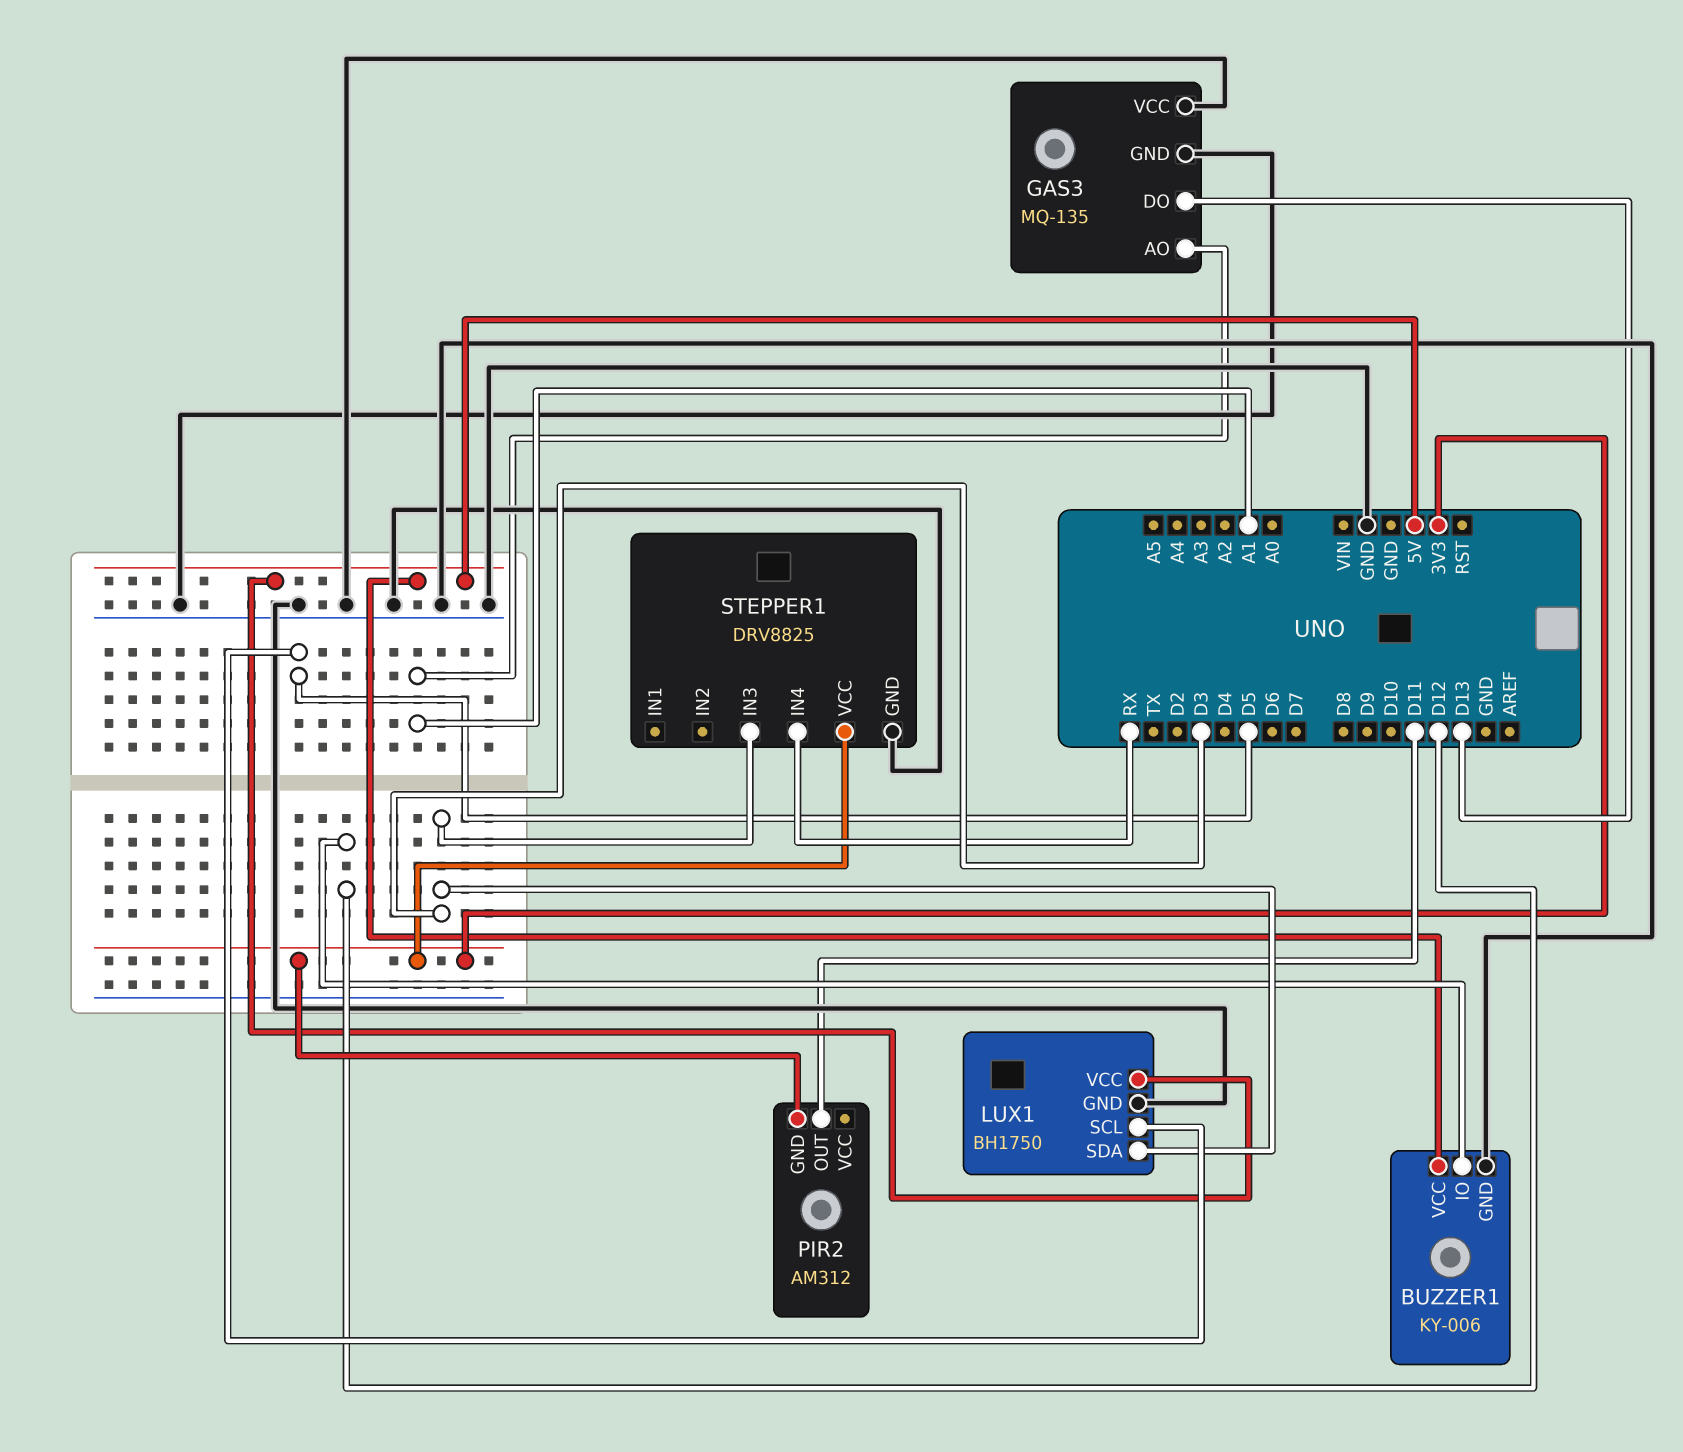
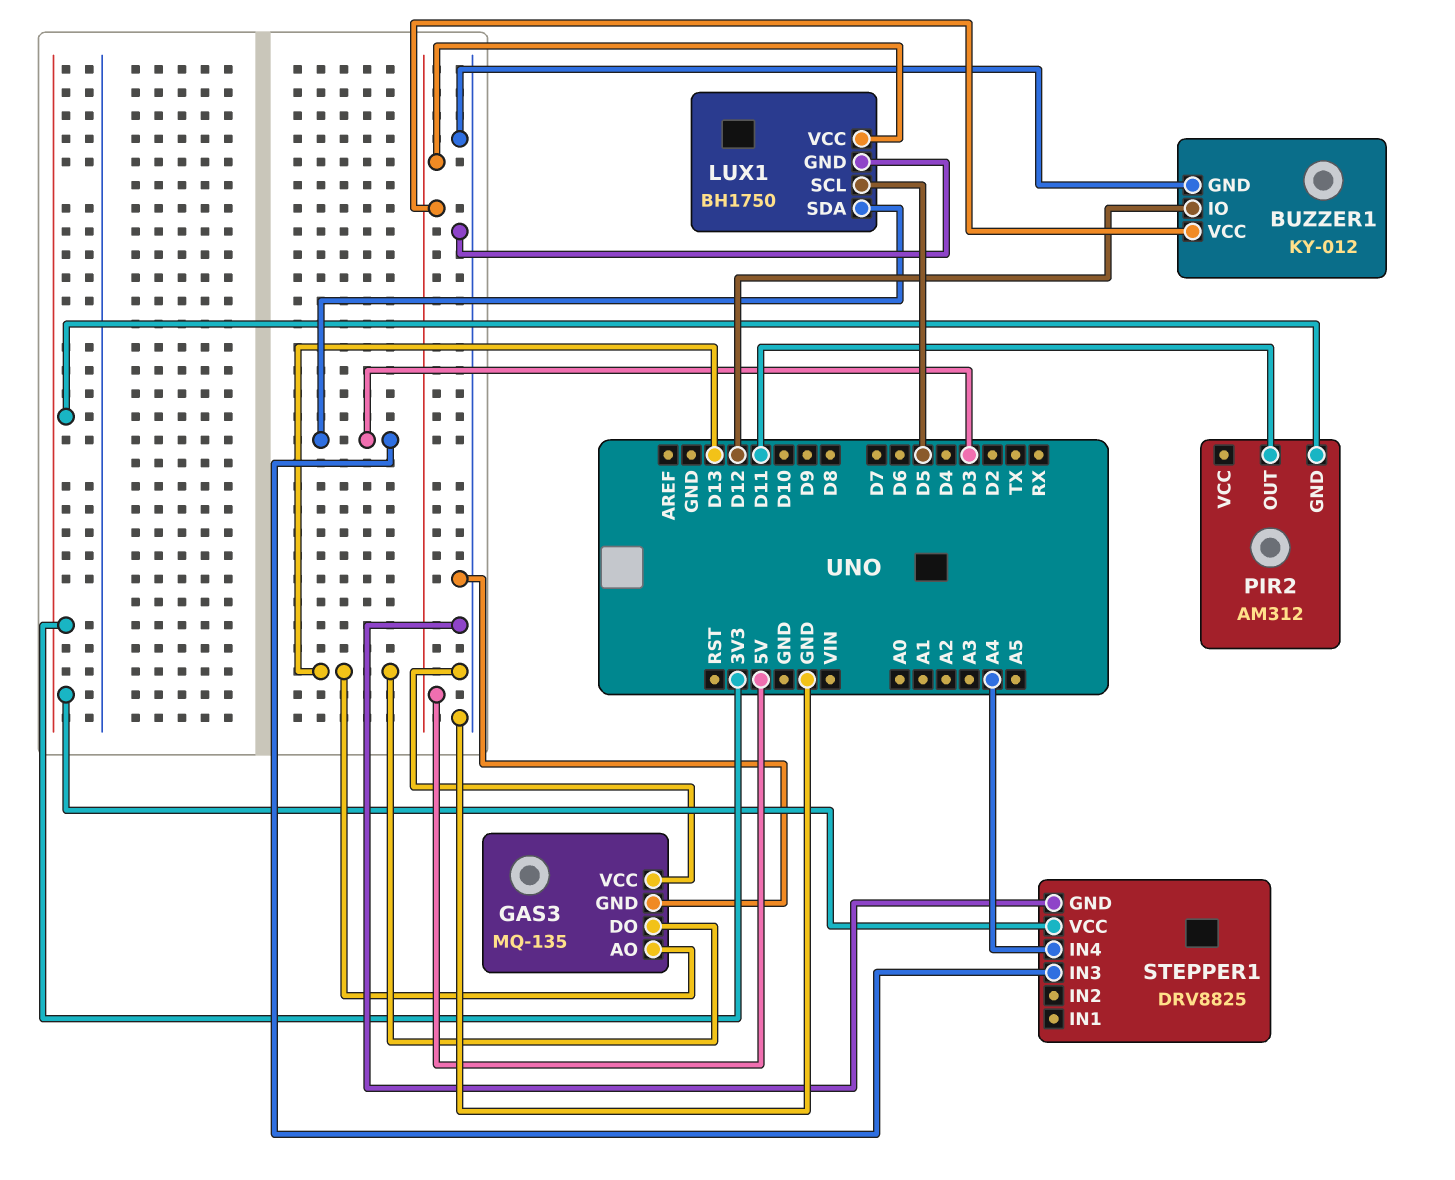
BUZZER1: KY-006 -> KY-012
GAS3 pin AO: A1 -> D13
STEPPER1 pin IN4: RX -> A4

